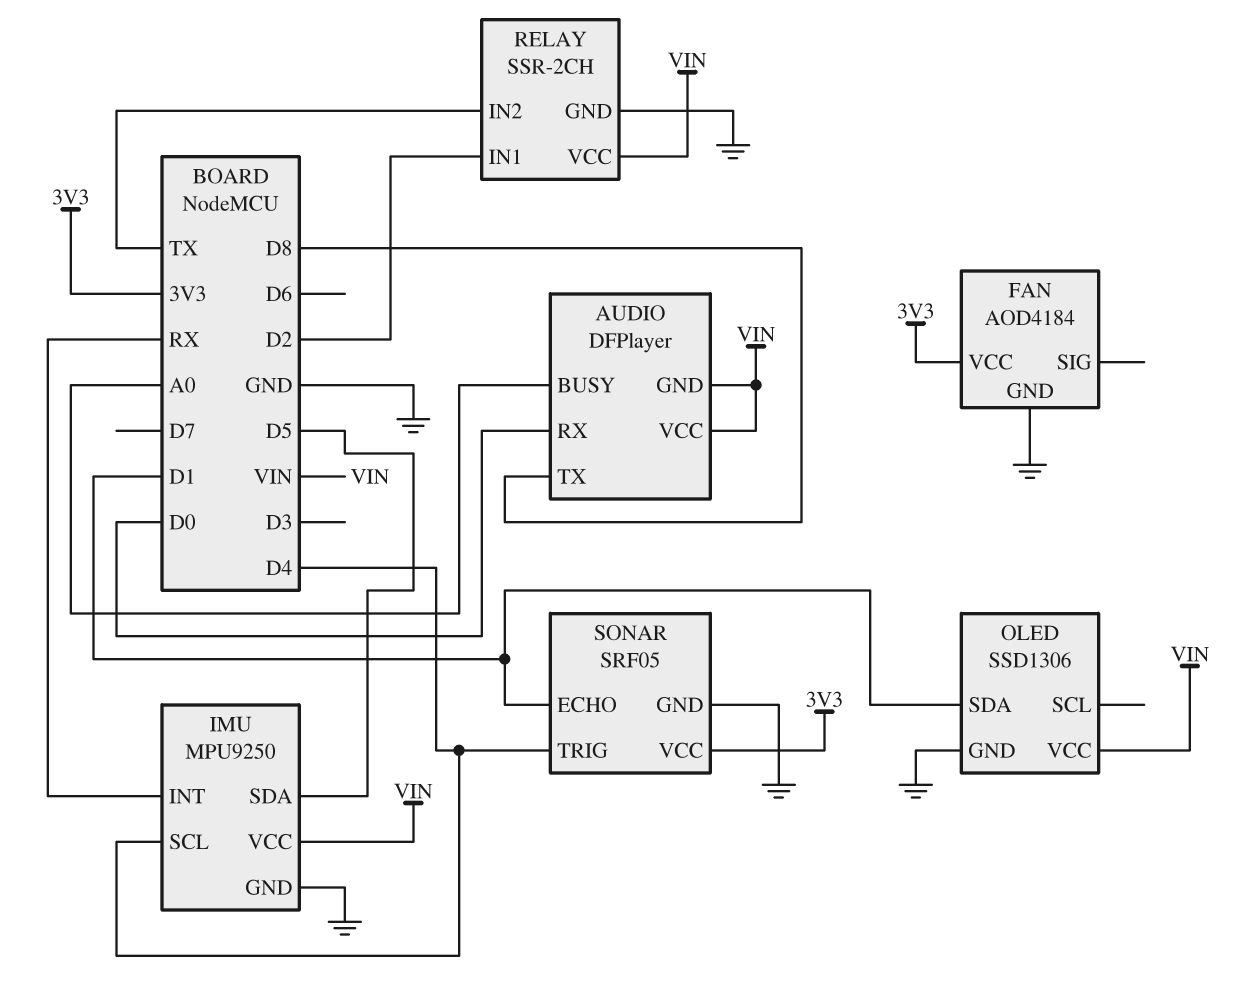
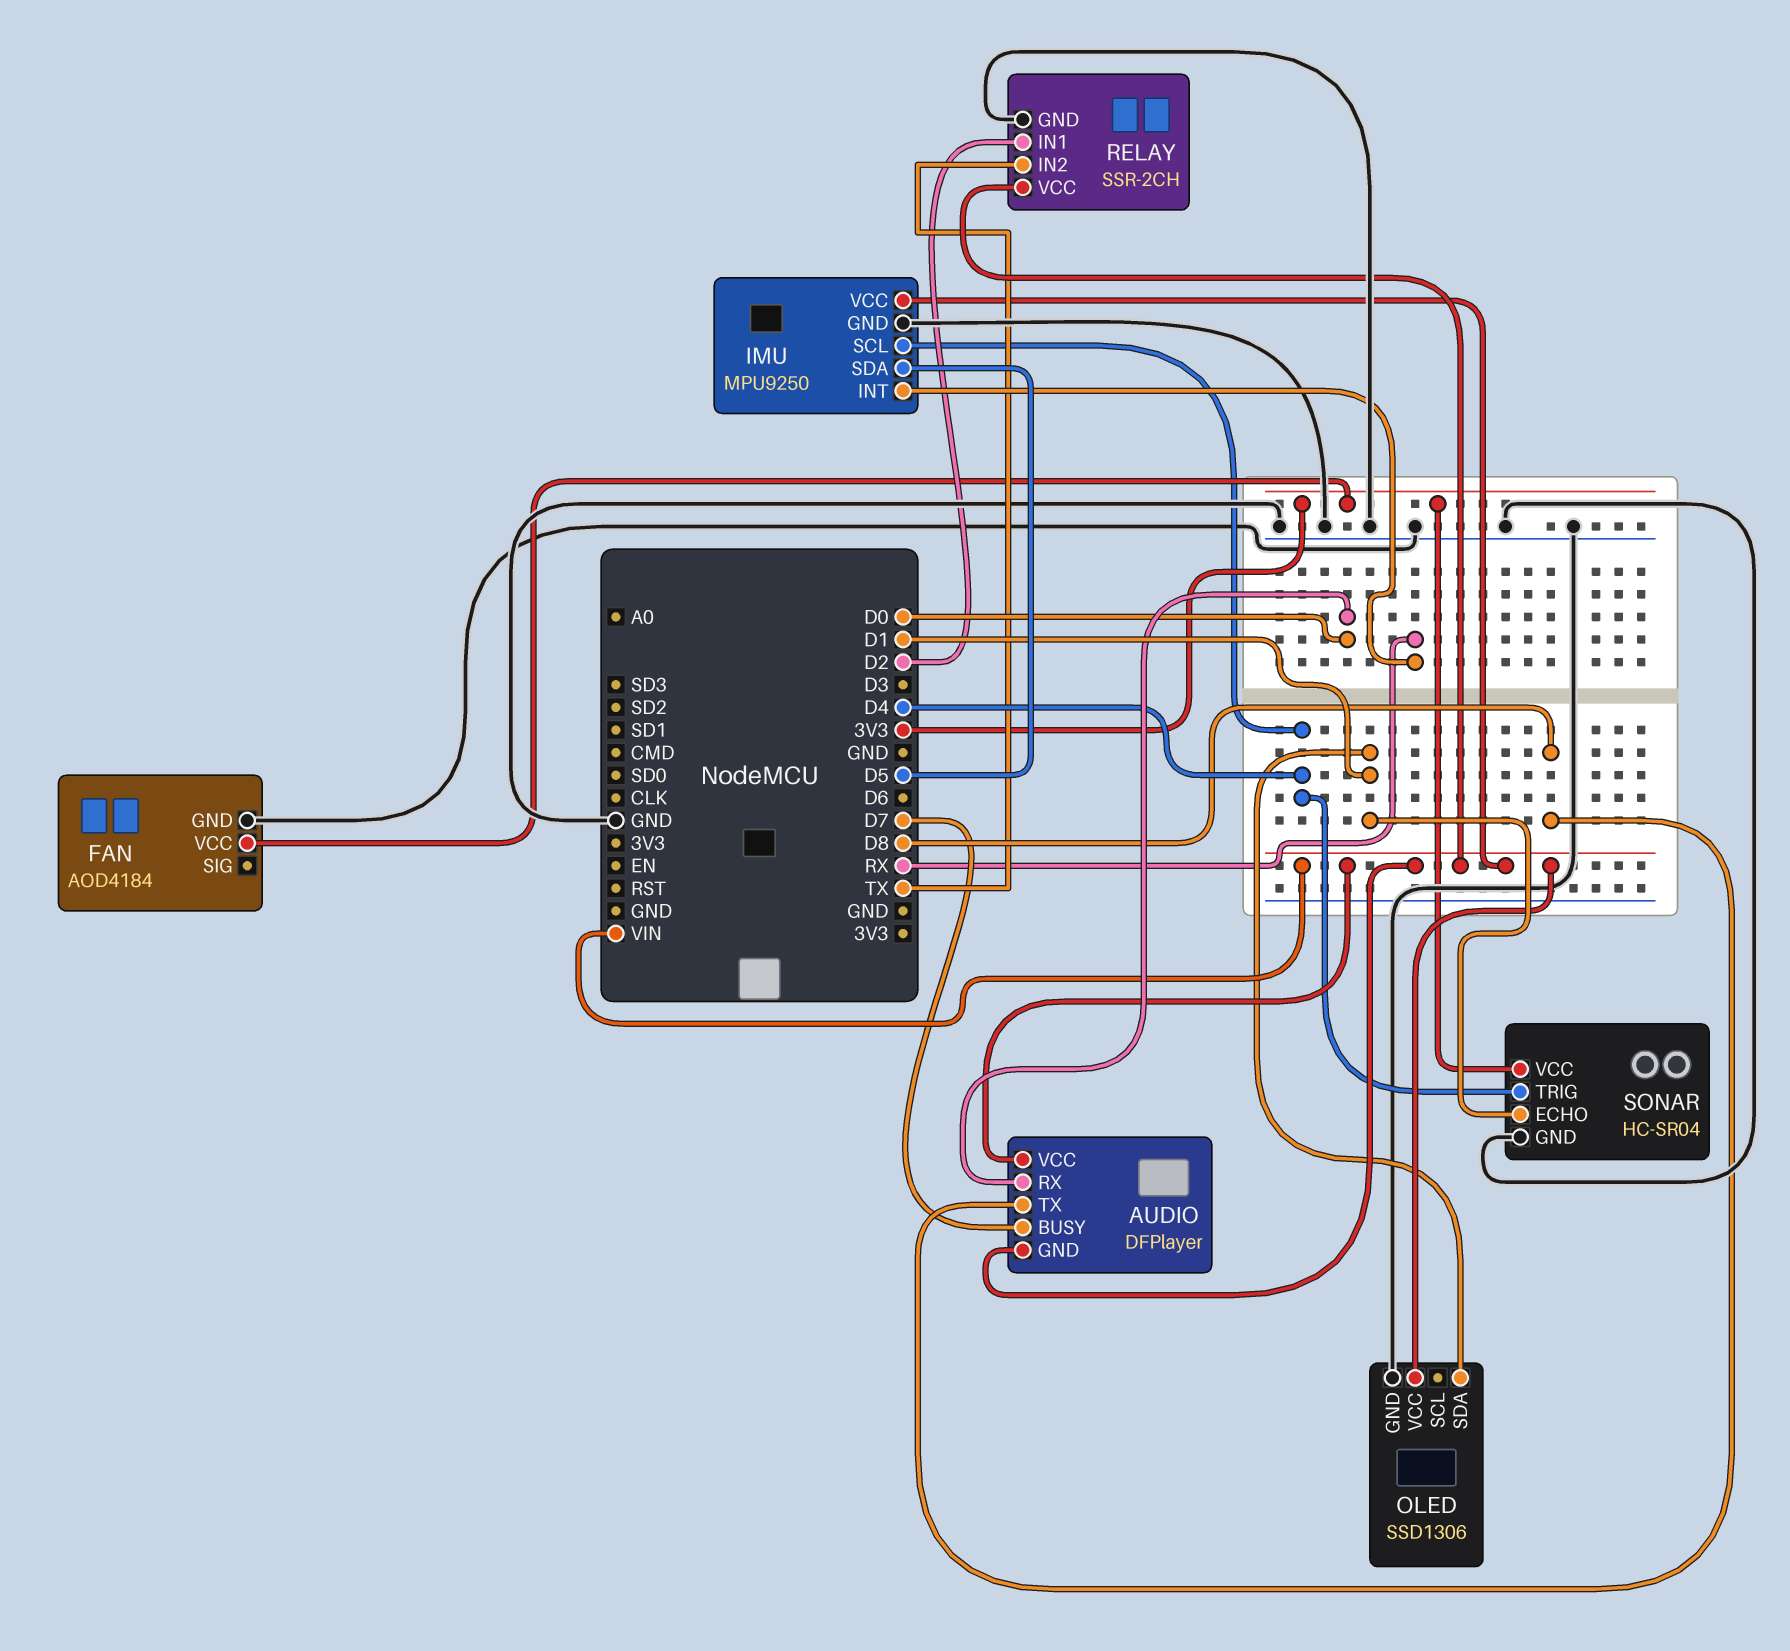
AUDIO pin BUSY: A0 -> D7
SONAR: SRF05 -> HC-SR04

